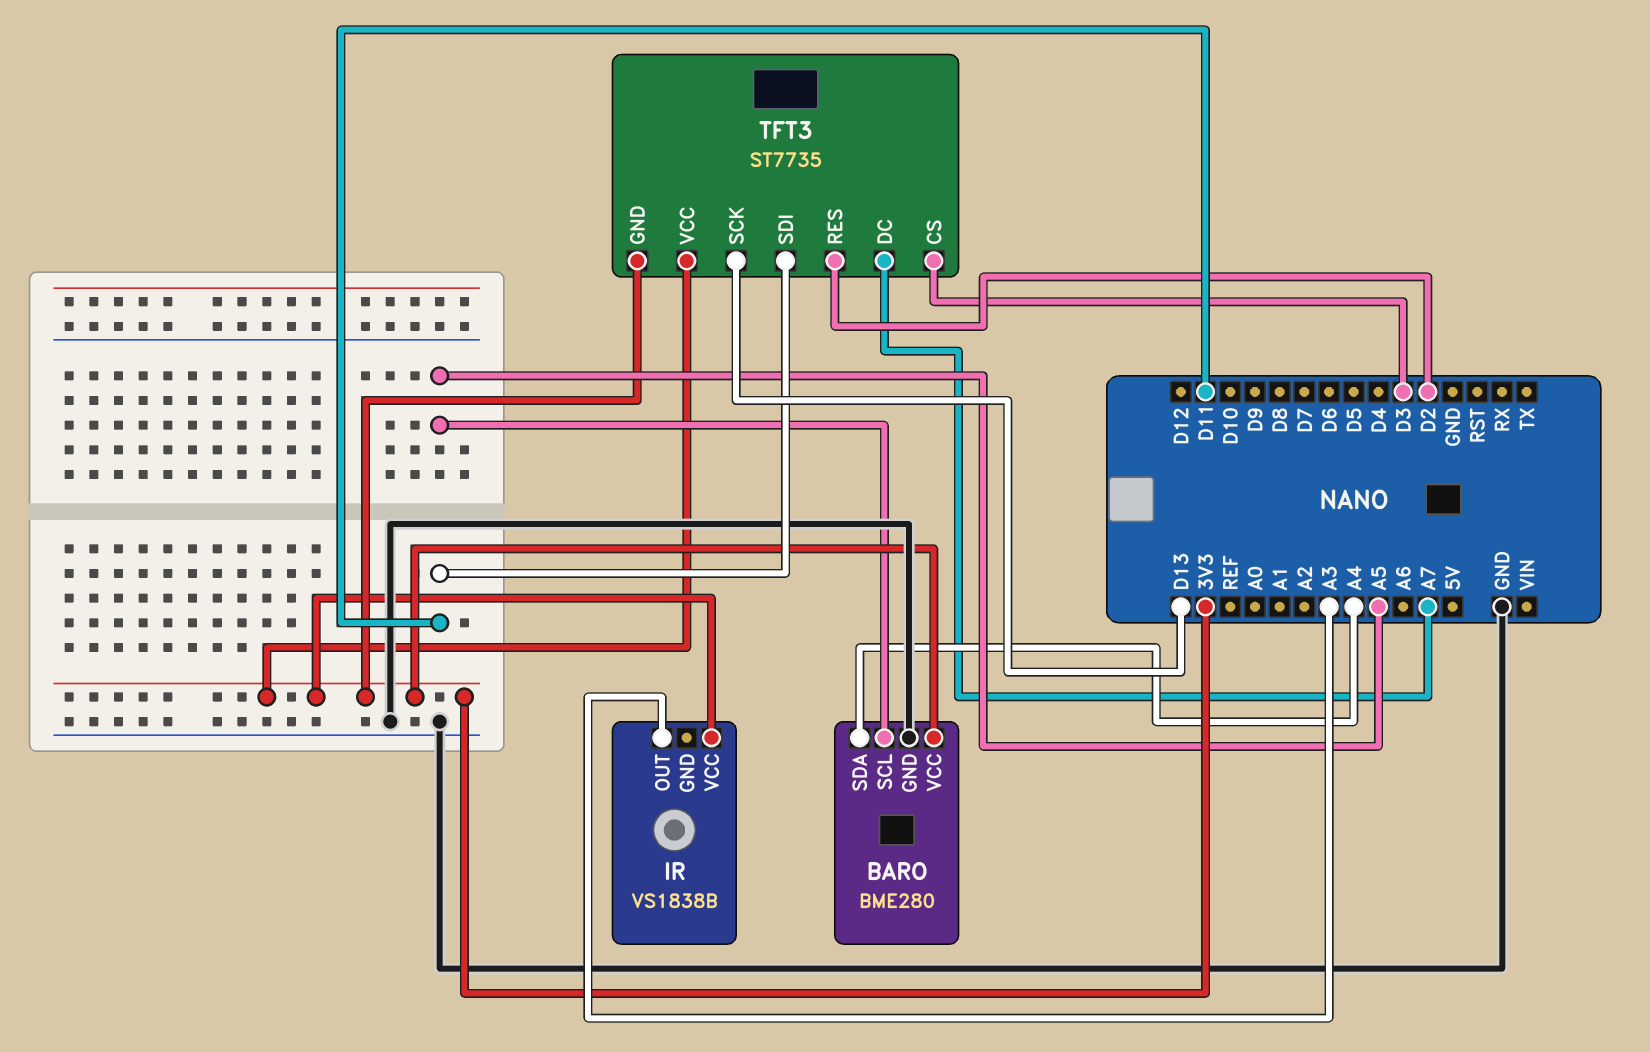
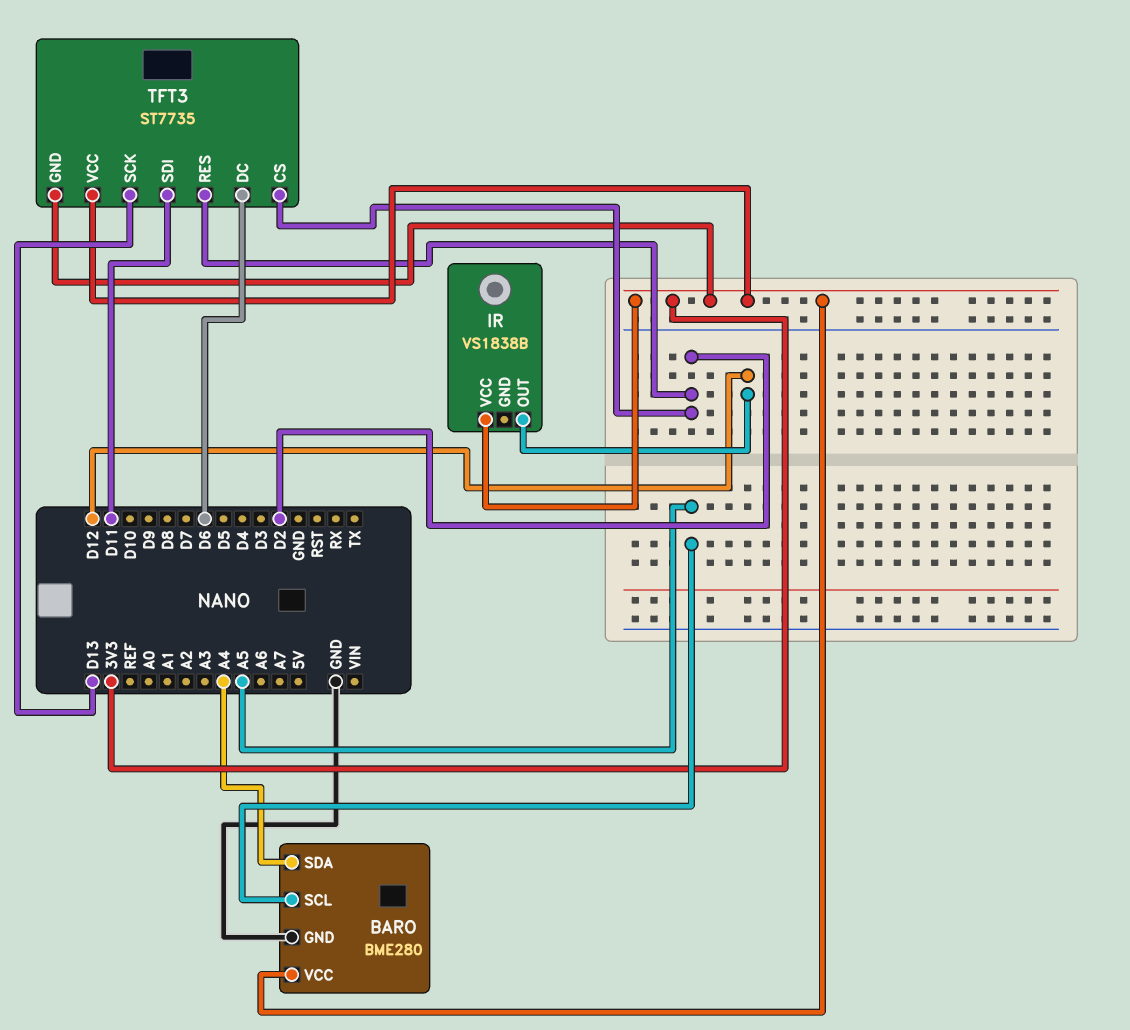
IR pin OUT: A3 -> D12
TFT3 pin CS: D3 -> D2
TFT3 pin DC: A7 -> D6

